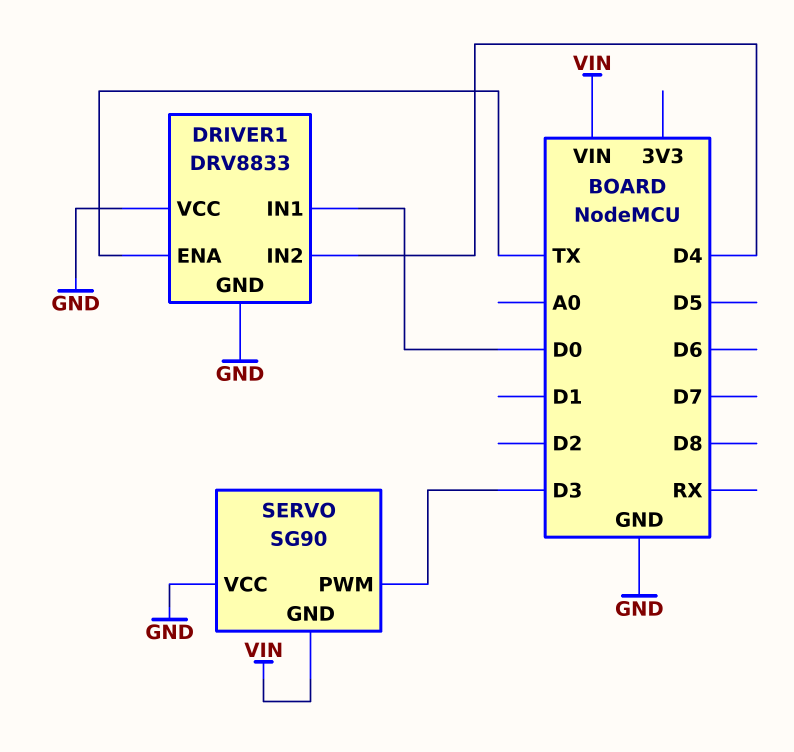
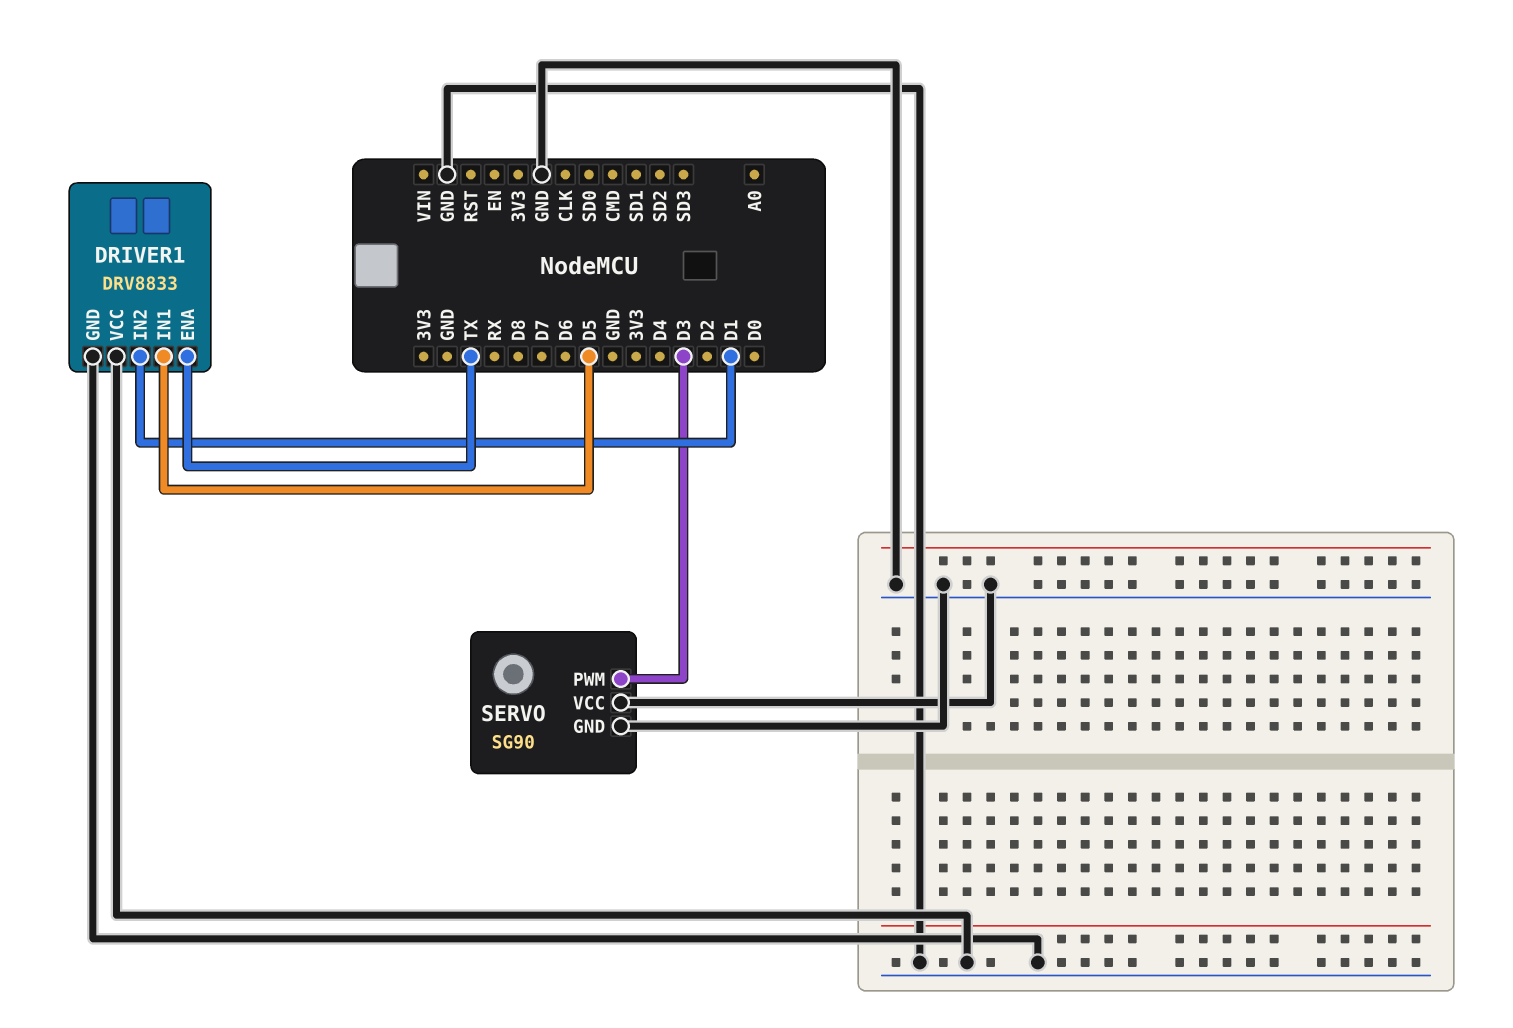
DRIVER1 pin IN1: D0 -> D5
DRIVER1 pin IN2: D4 -> D1
SERVO pin GND: VIN -> GND

